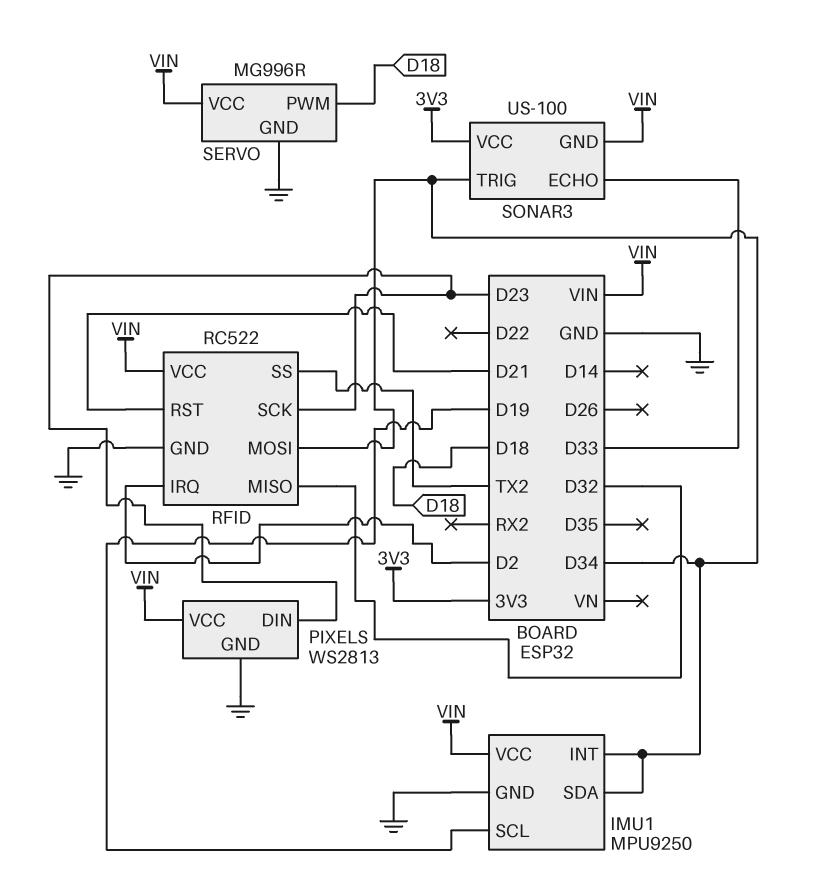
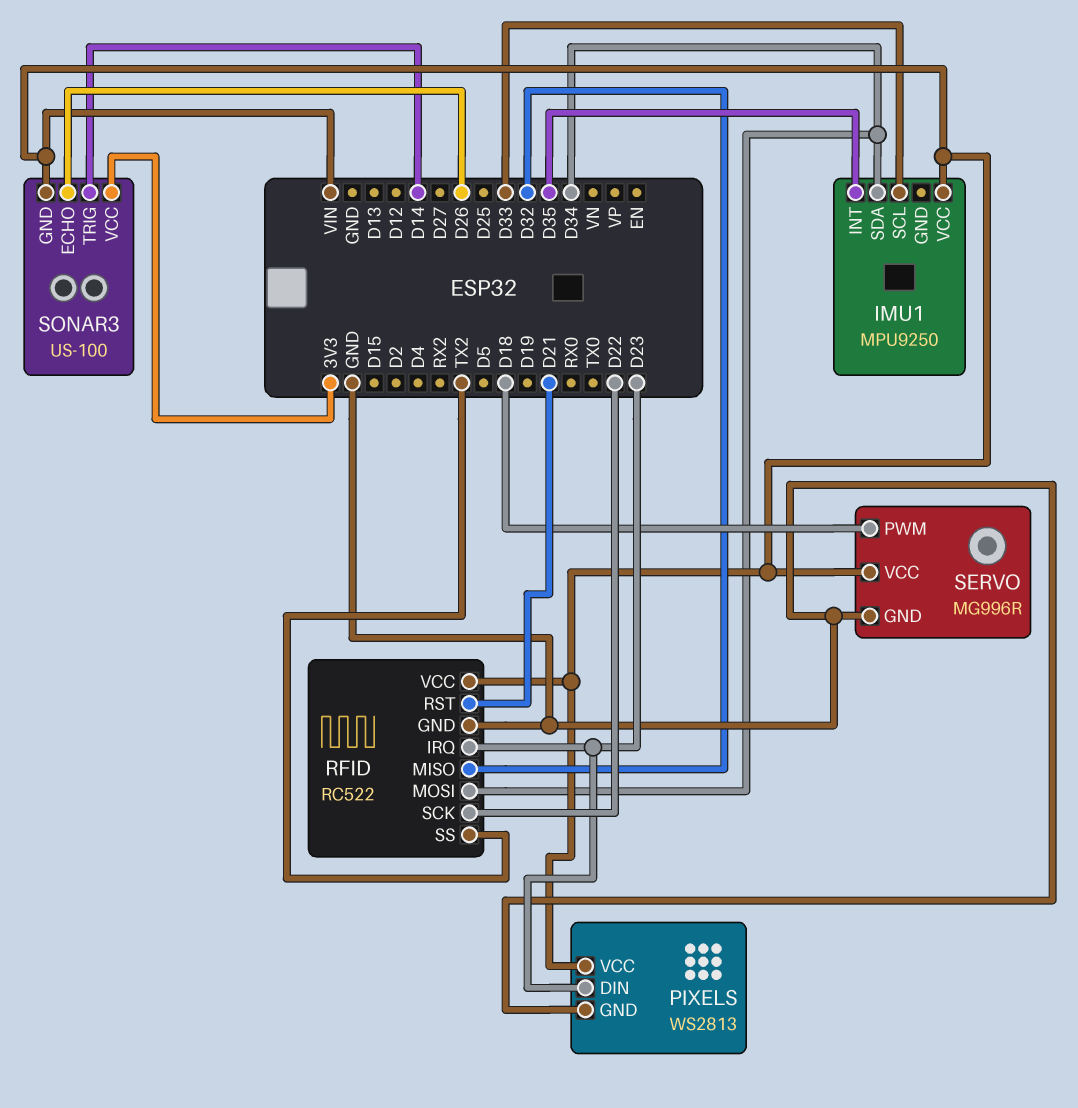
IMU1 pin GND: GND -> none
IMU1 pin INT: D34 -> D35
IMU1 pin SCL: D19 -> D33
RFID pin IRQ: D2 -> D23
RFID pin SCK: D23 -> D22
SONAR3 pin ECHO: D33 -> D26
SONAR3 pin TRIG: D34 -> D14

